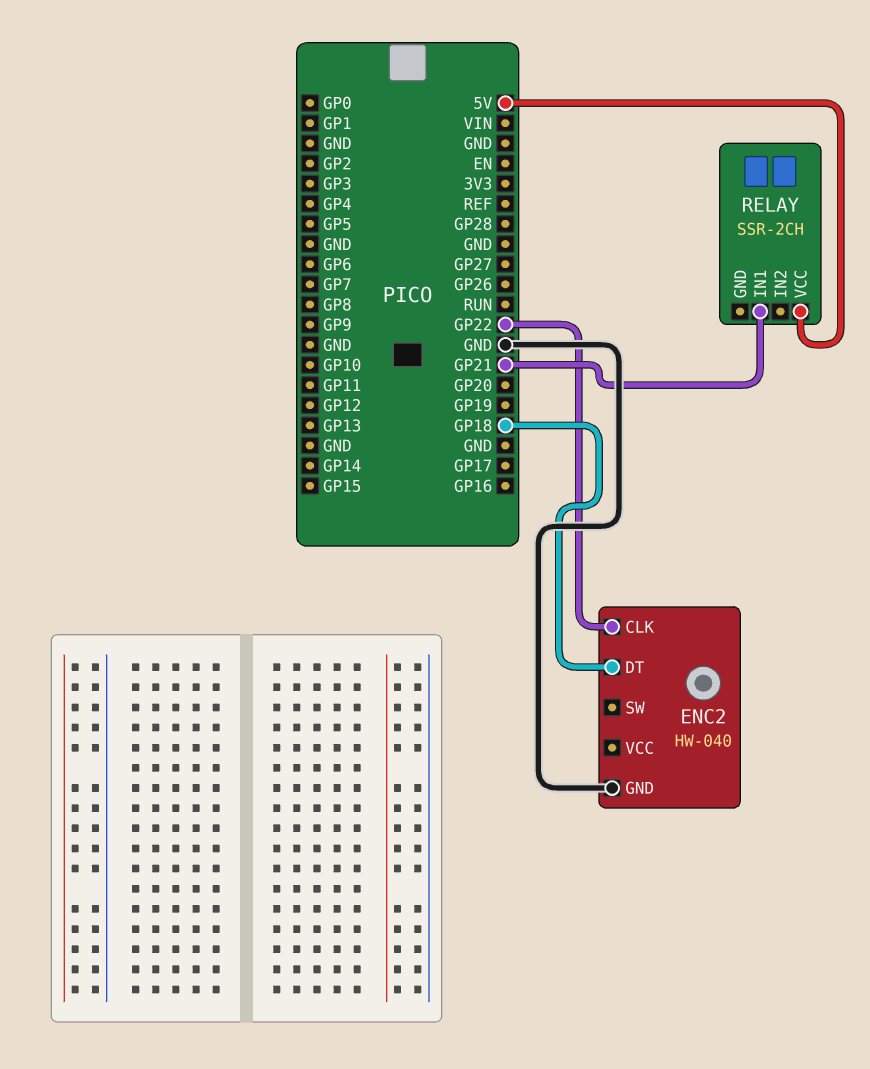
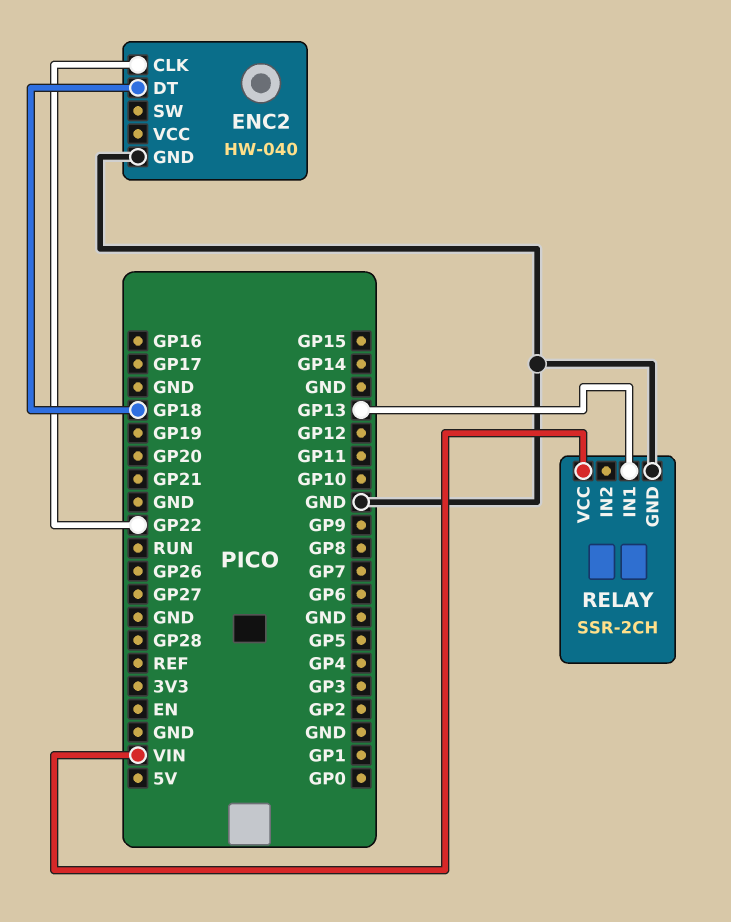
RELAY pin GND: none -> GND
RELAY pin IN1: GP21 -> GP13
RELAY pin VCC: 5V -> VIN

